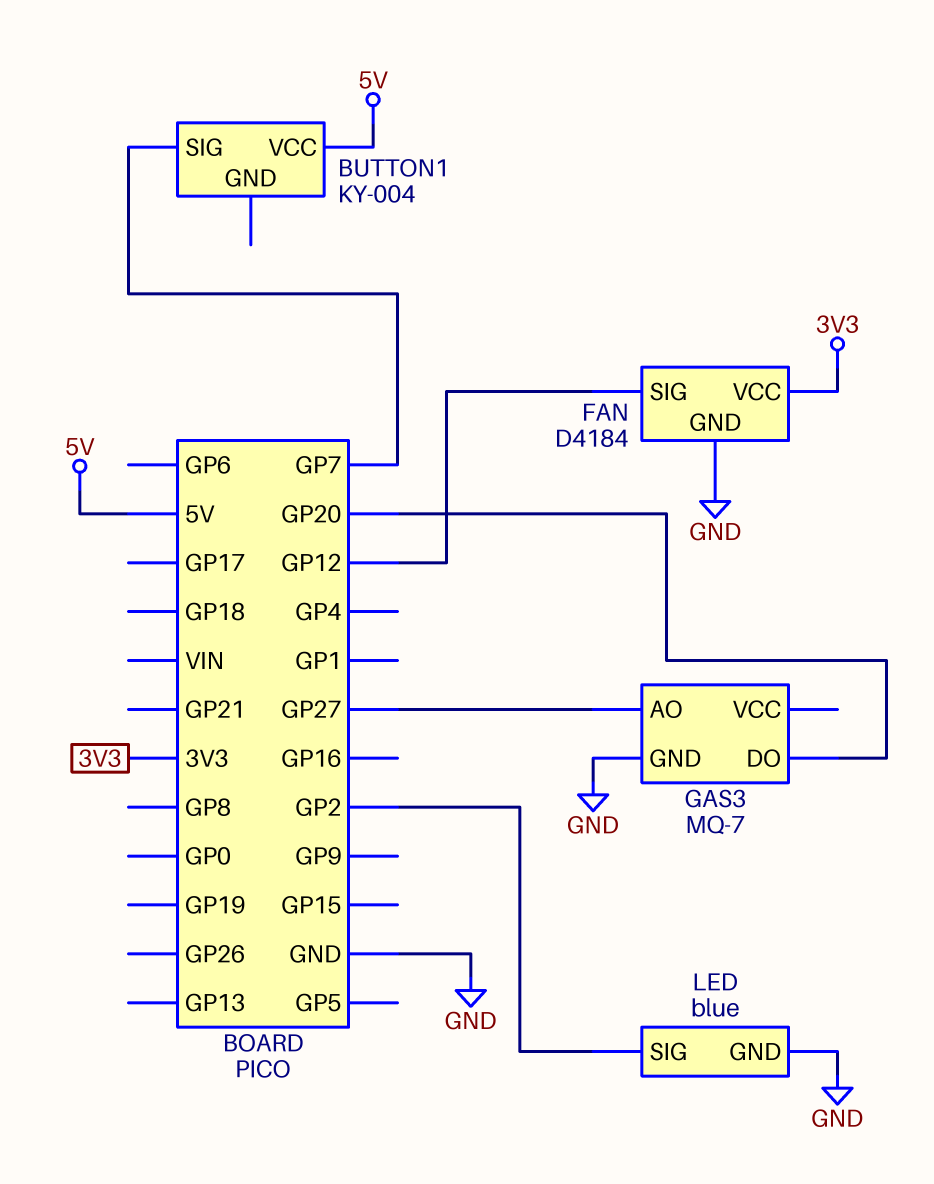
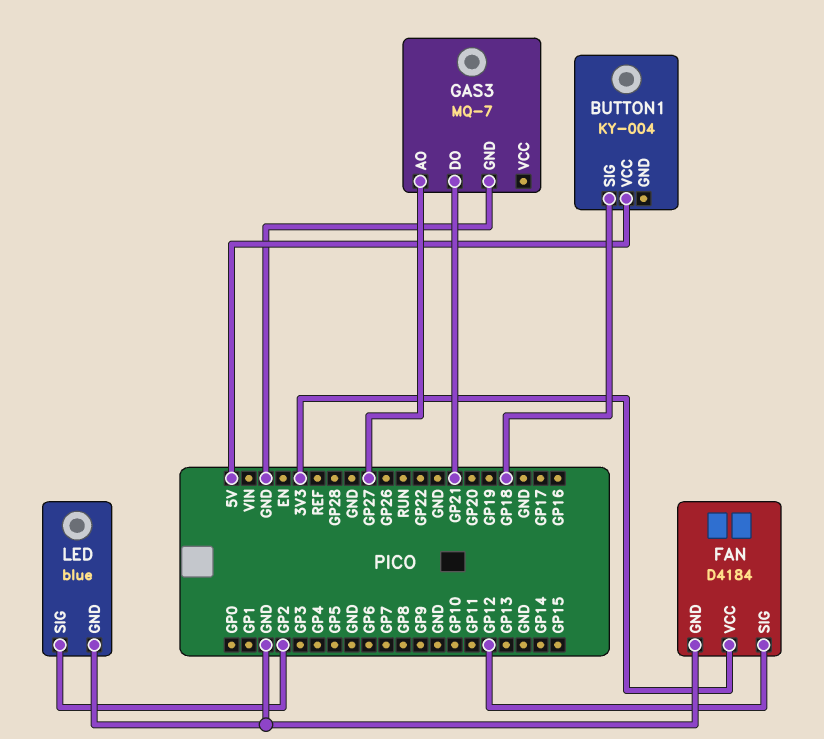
BUTTON1 pin SIG: GP7 -> GP18
GAS3 pin DO: GP20 -> GP21

